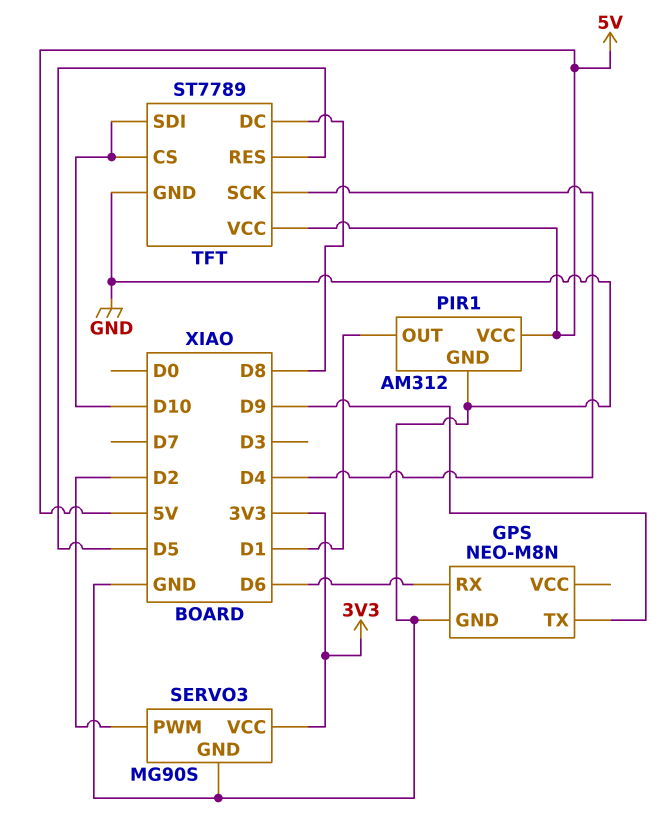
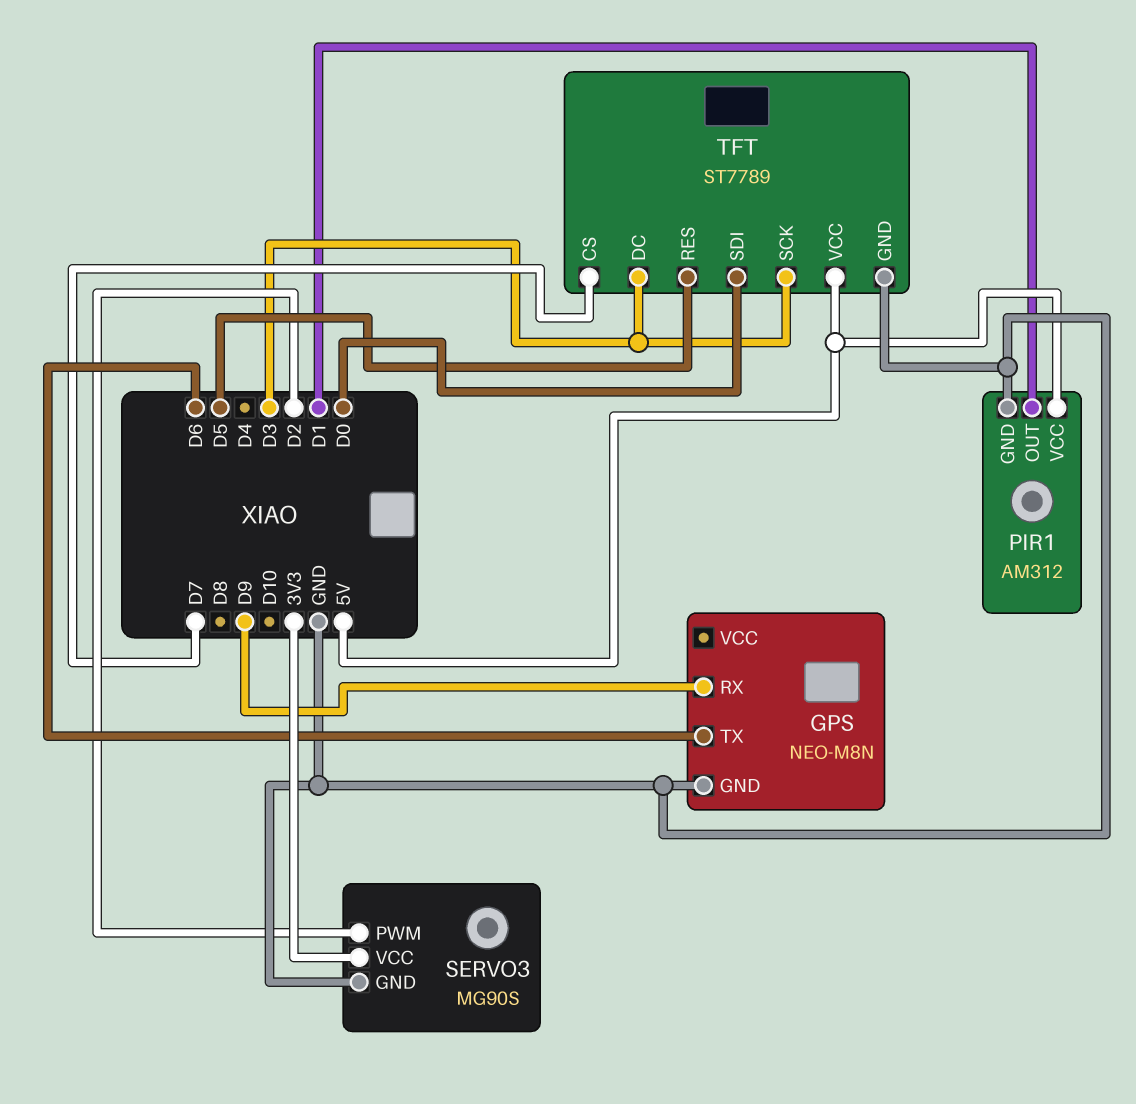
GPS pin RX: D6 -> D9
GPS pin TX: D9 -> D6
TFT pin CS: D10 -> D7
TFT pin DC: D8 -> D3
TFT pin SCK: D4 -> D3
TFT pin SDI: D10 -> D0

